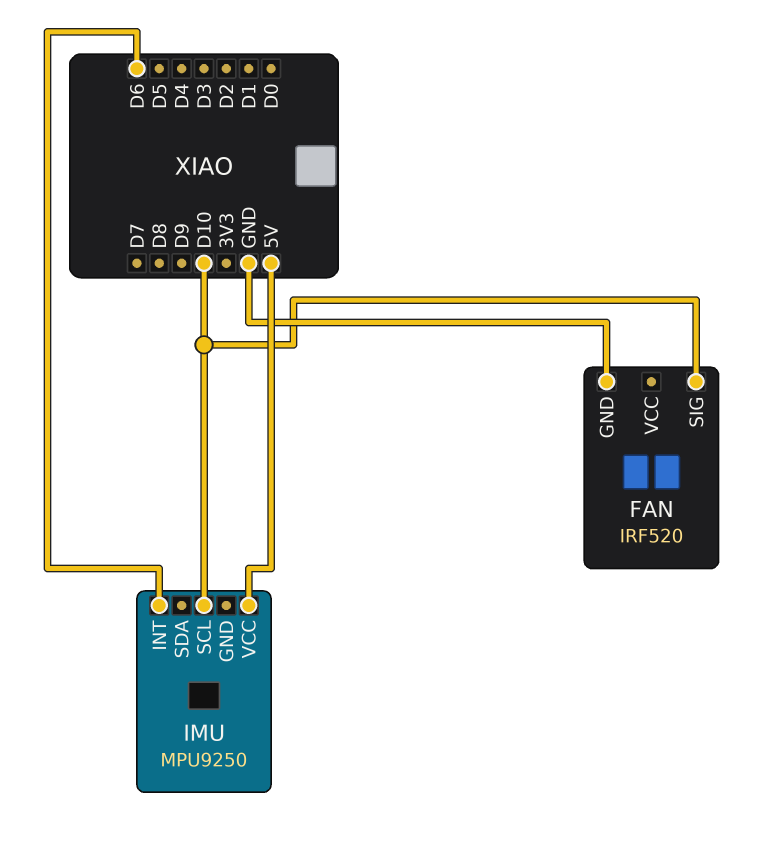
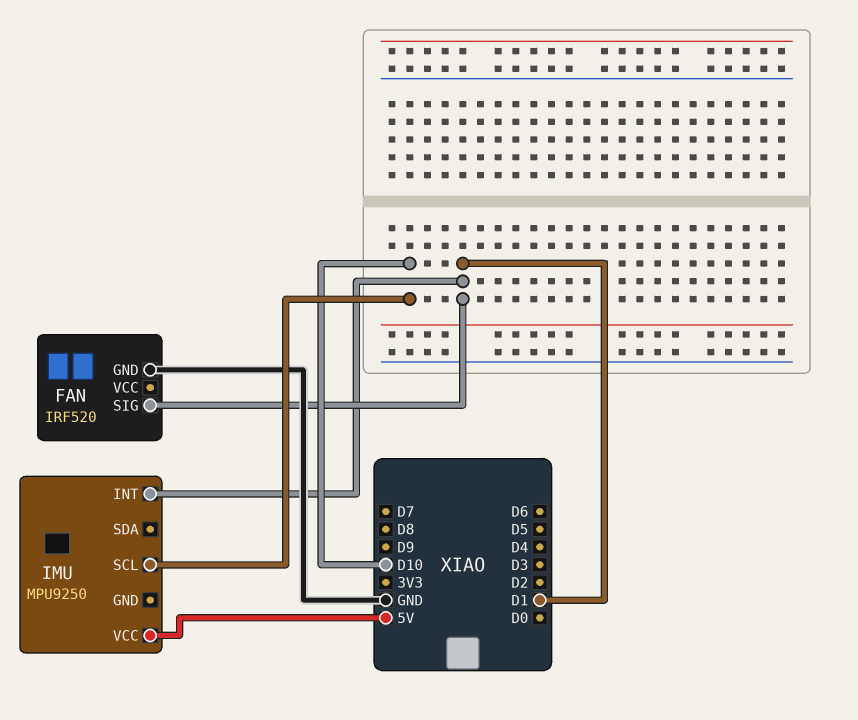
FAN pin SIG: D10 -> D1
IMU pin INT: D6 -> D1

